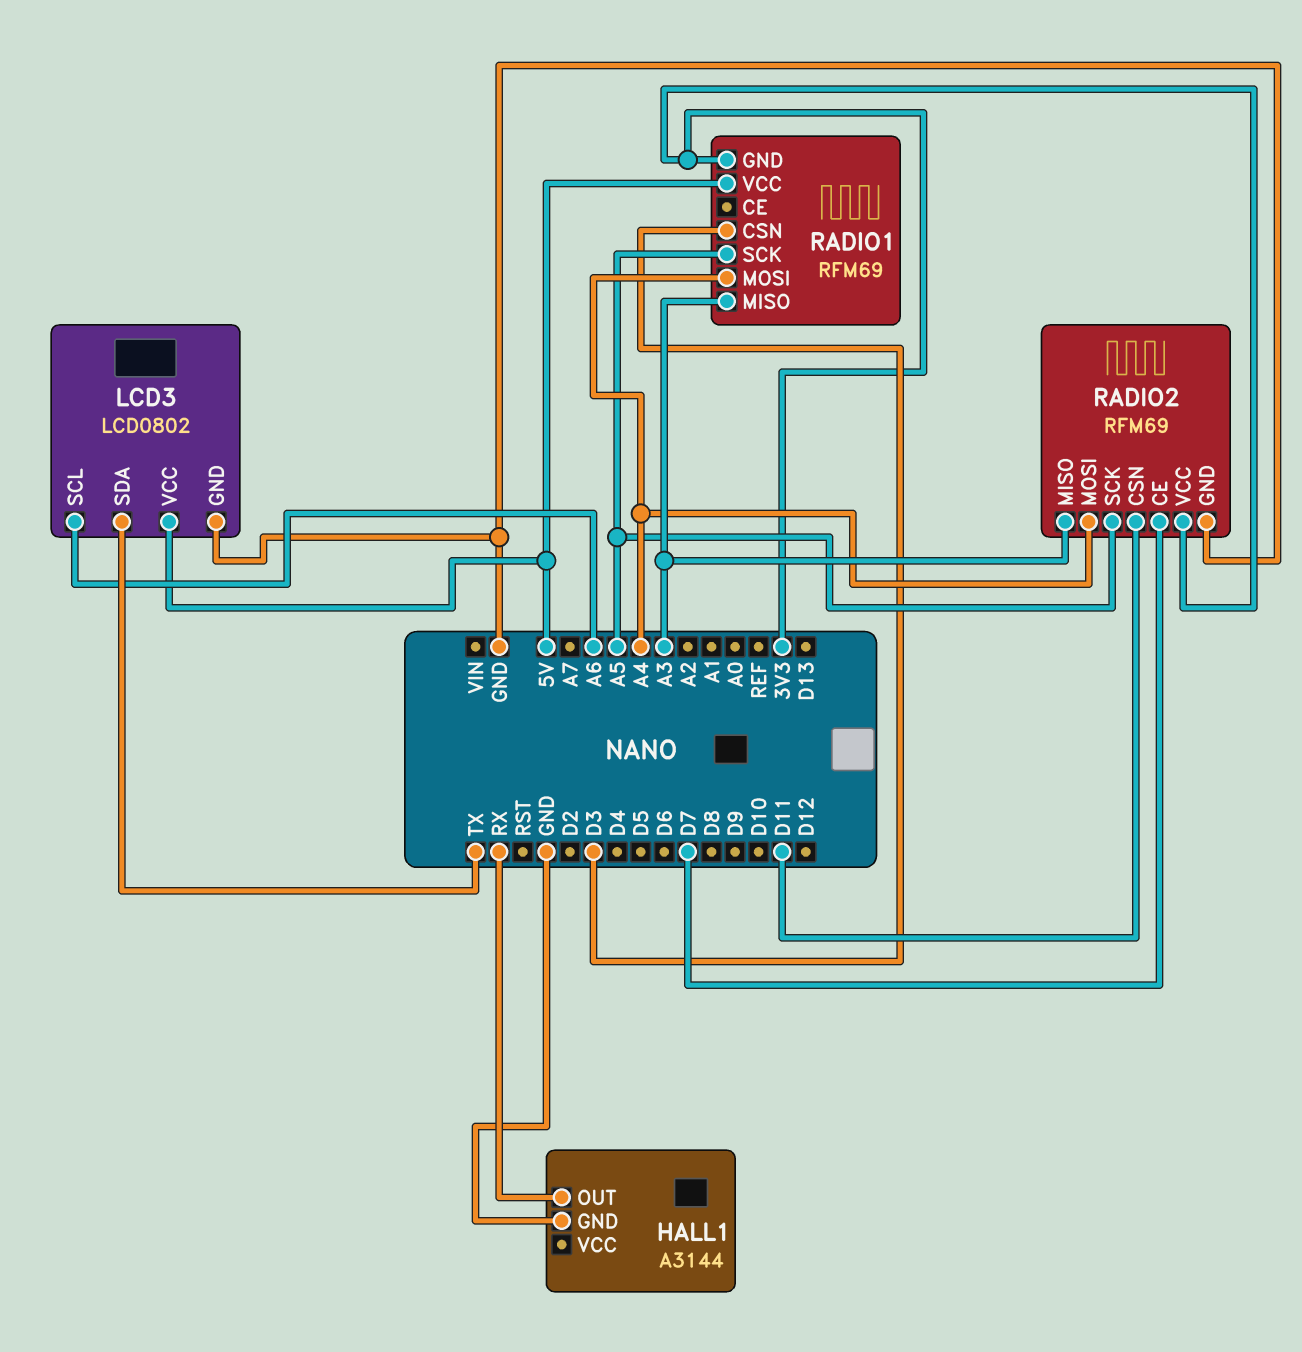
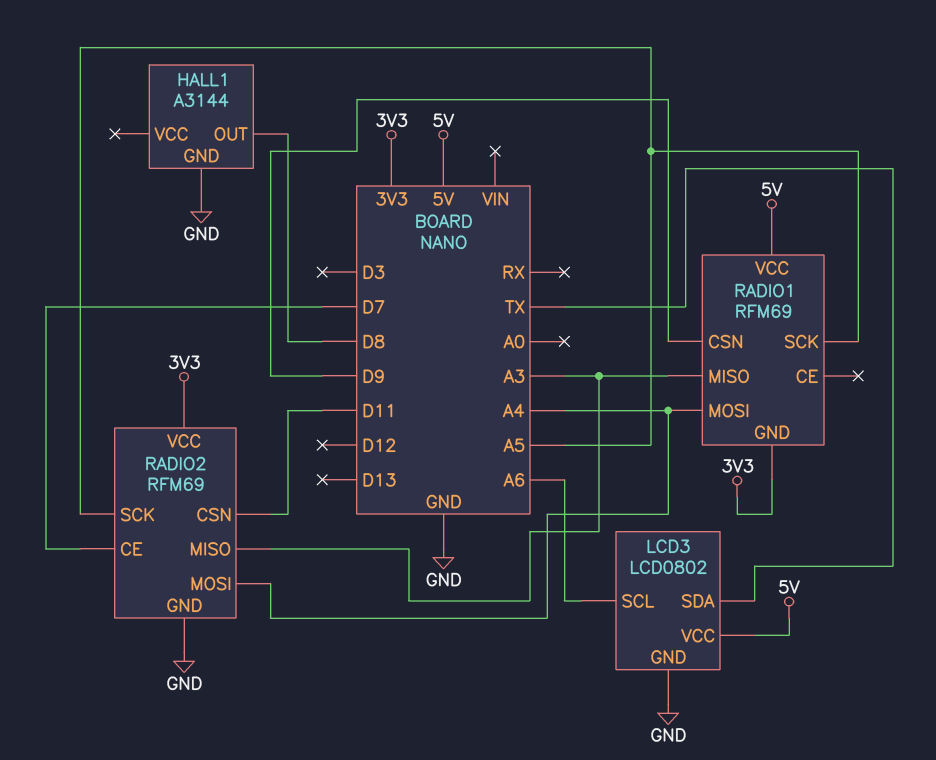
HALL1 pin OUT: RX -> D8
RADIO1 pin CSN: D3 -> D9

